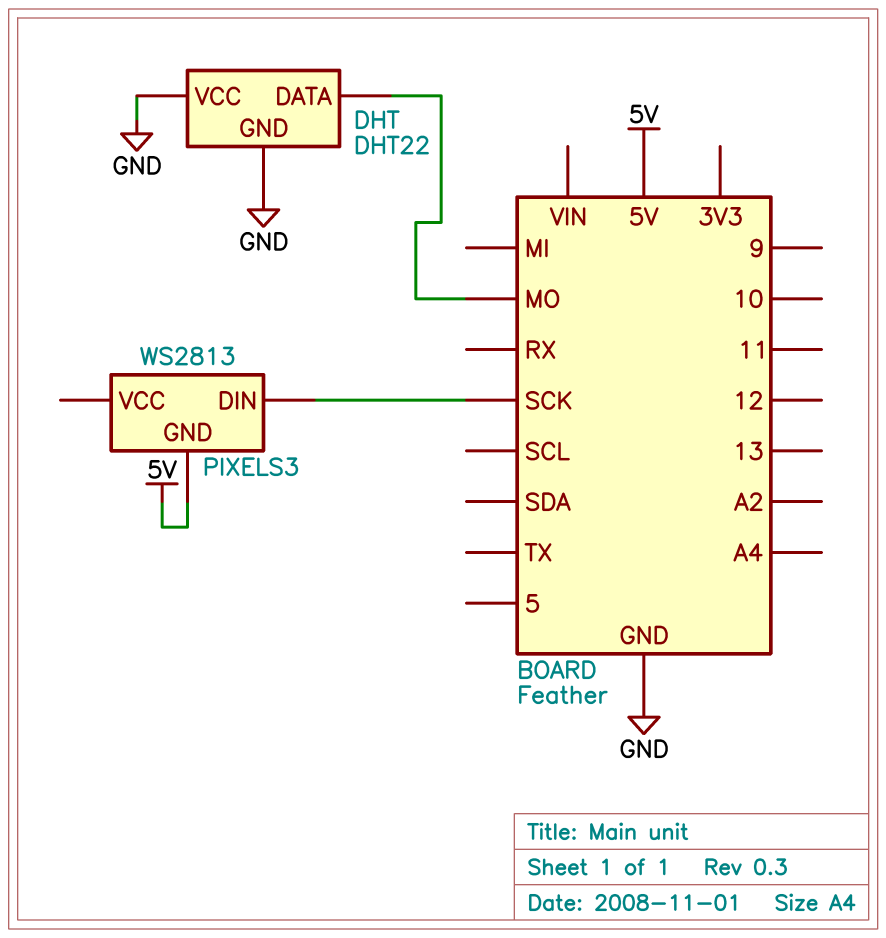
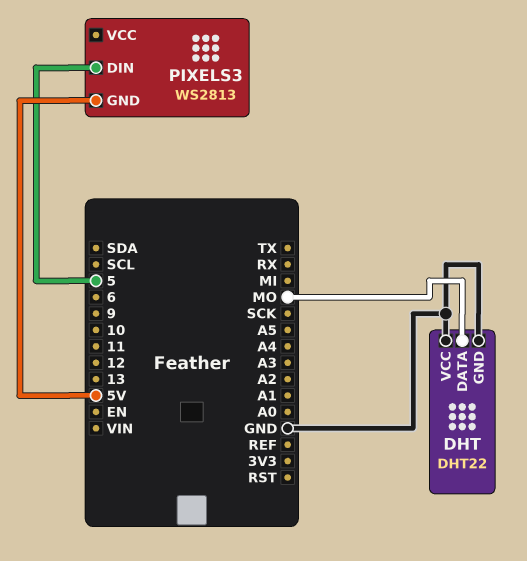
PIXELS3 pin DIN: SCK -> 5

